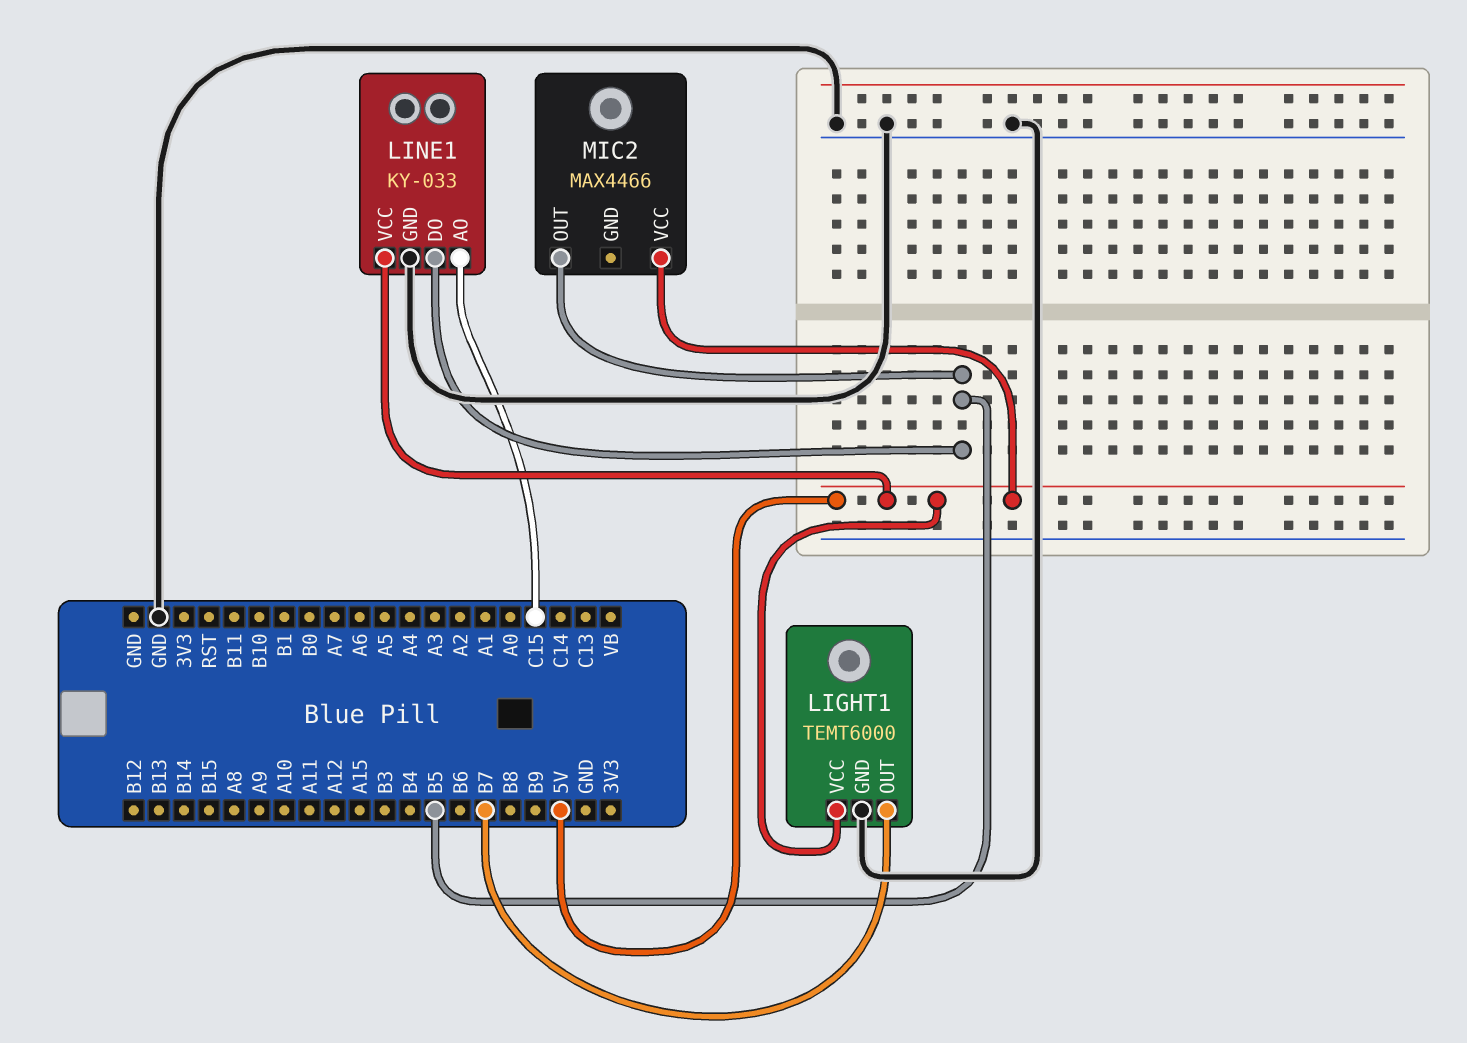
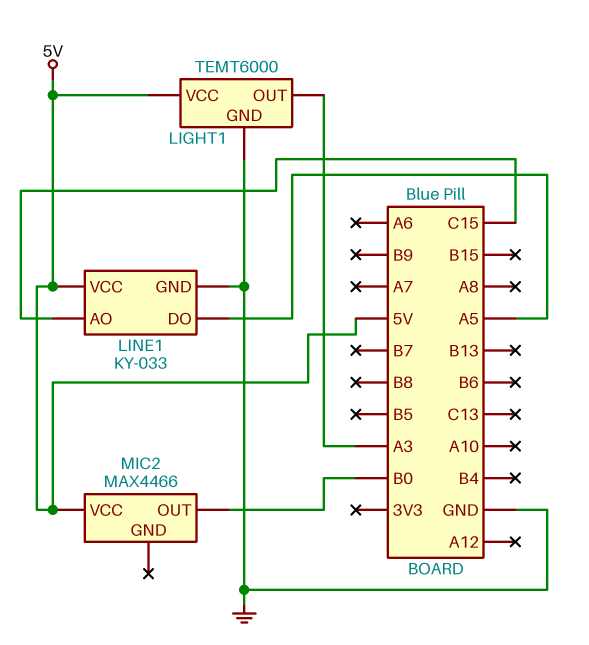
LIGHT1 pin OUT: B7 -> A3
LINE1 pin DO: B5 -> A5
MIC2 pin OUT: B5 -> B0

